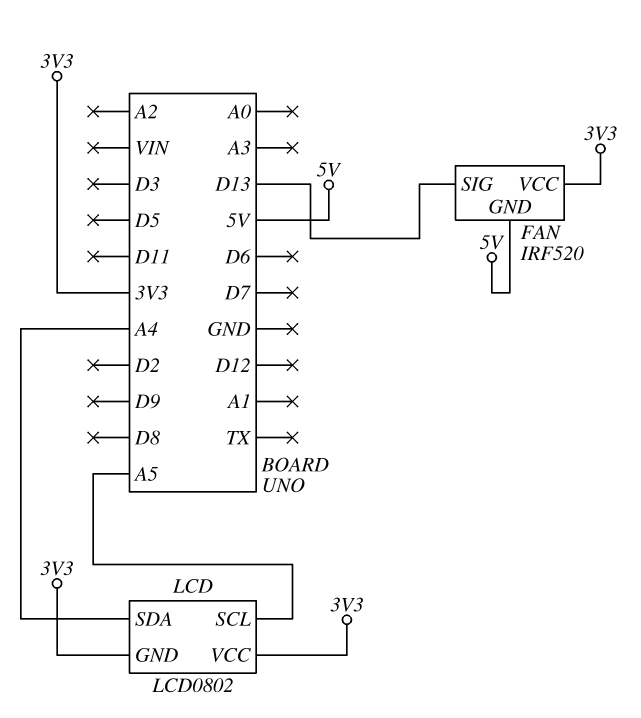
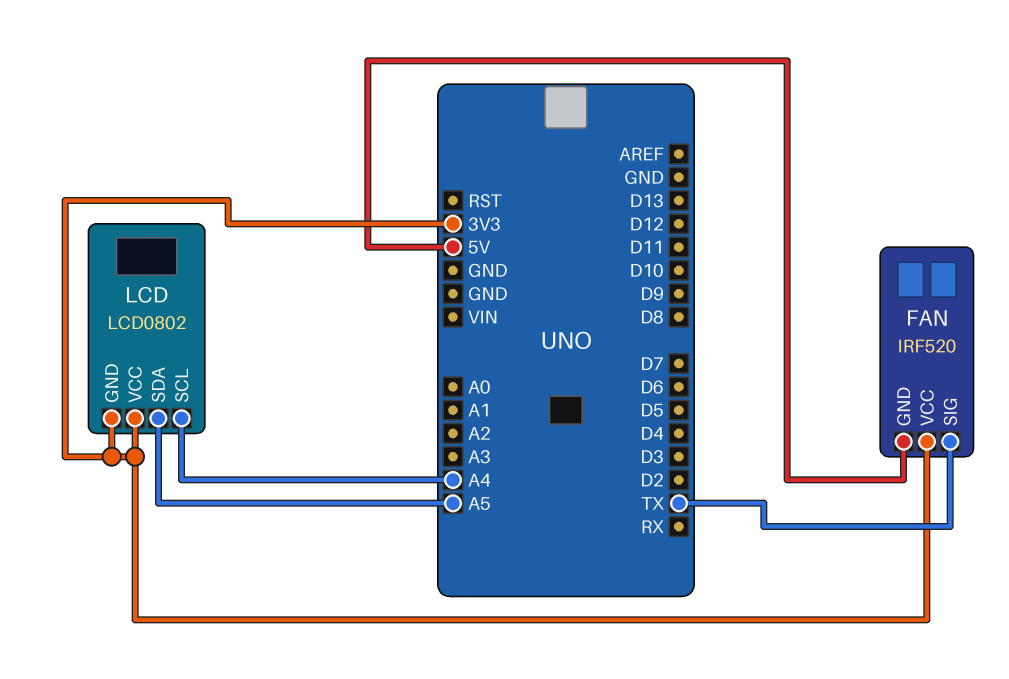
FAN pin SIG: D13 -> TX
LCD pin SCL: A5 -> A4
LCD pin SDA: A4 -> A5

